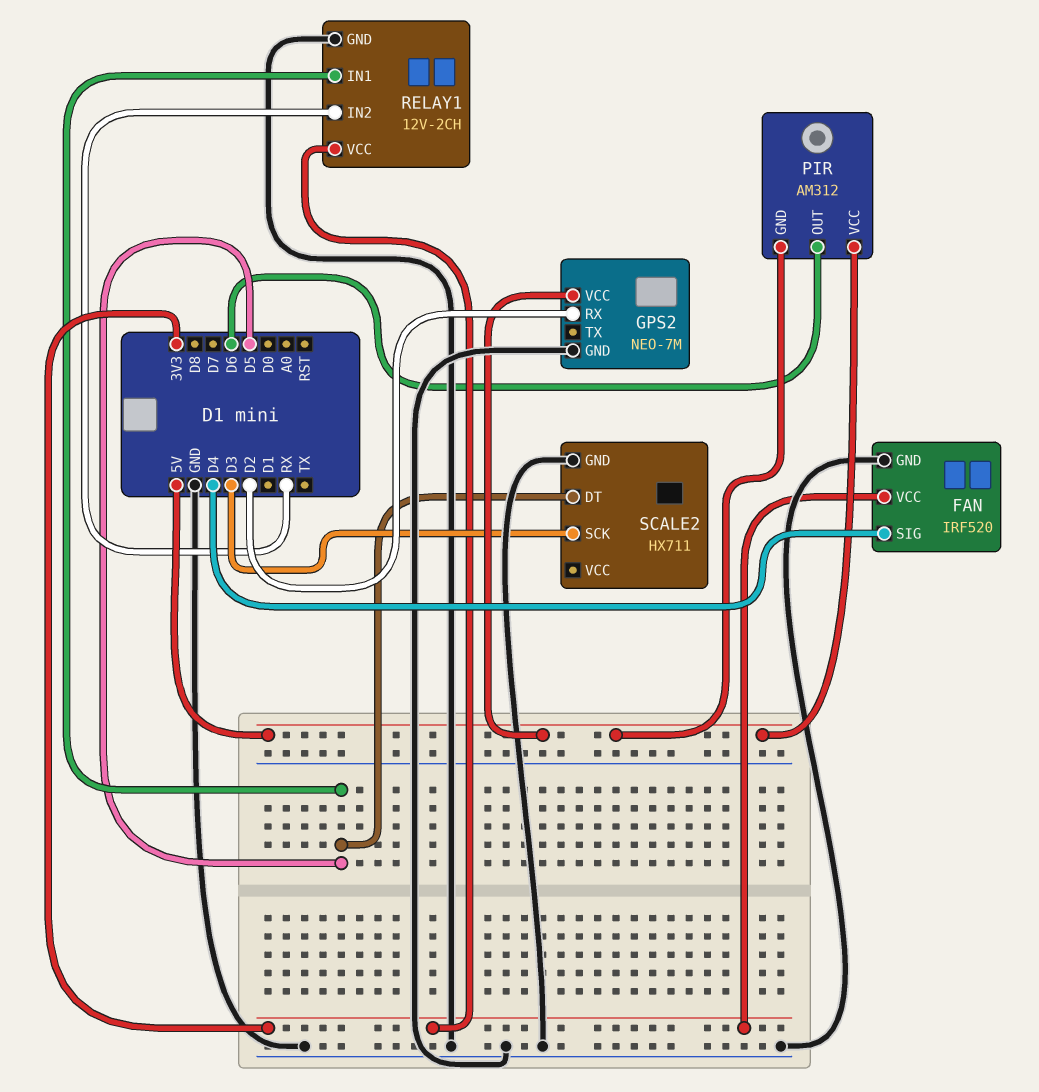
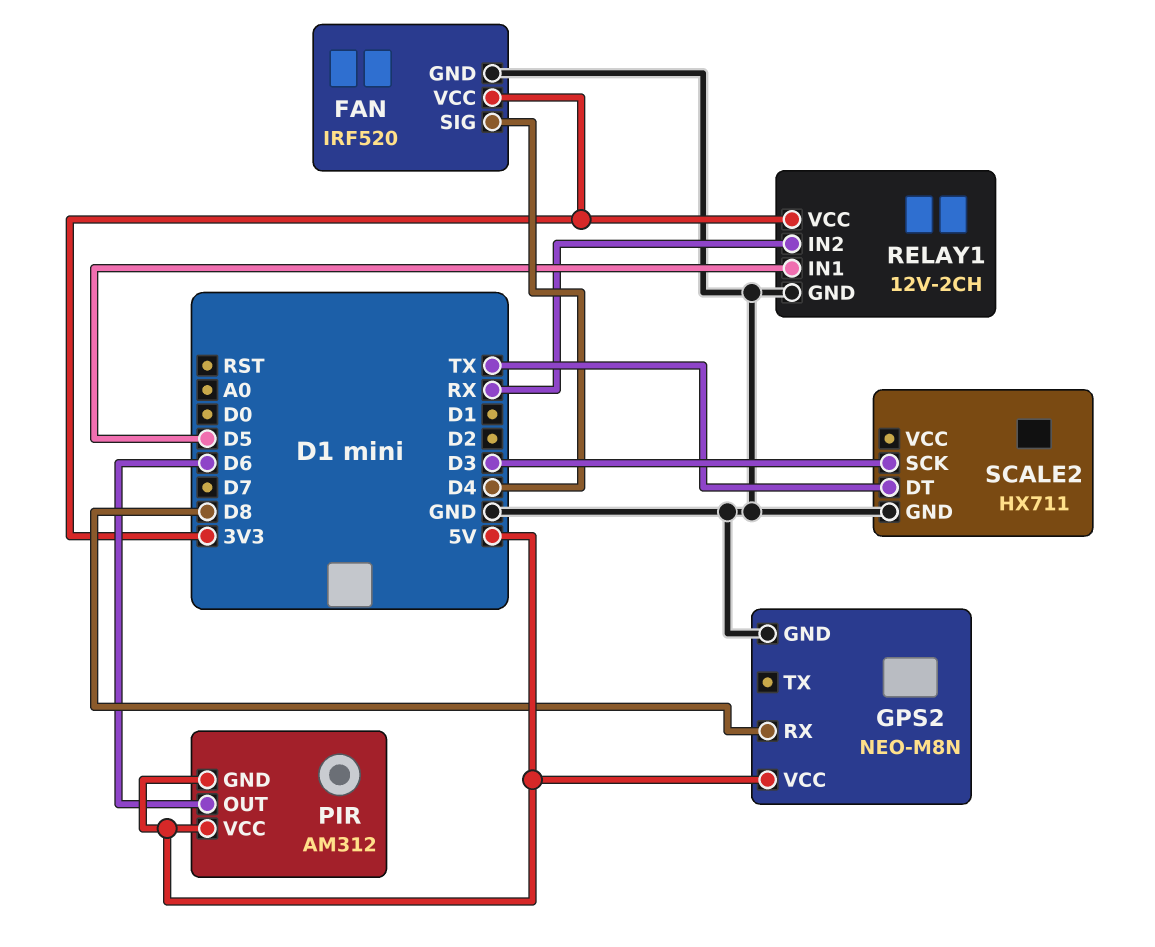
GPS2: NEO-7M -> NEO-M8N
GPS2 pin RX: D2 -> D8
SCALE2 pin DT: D5 -> TX

